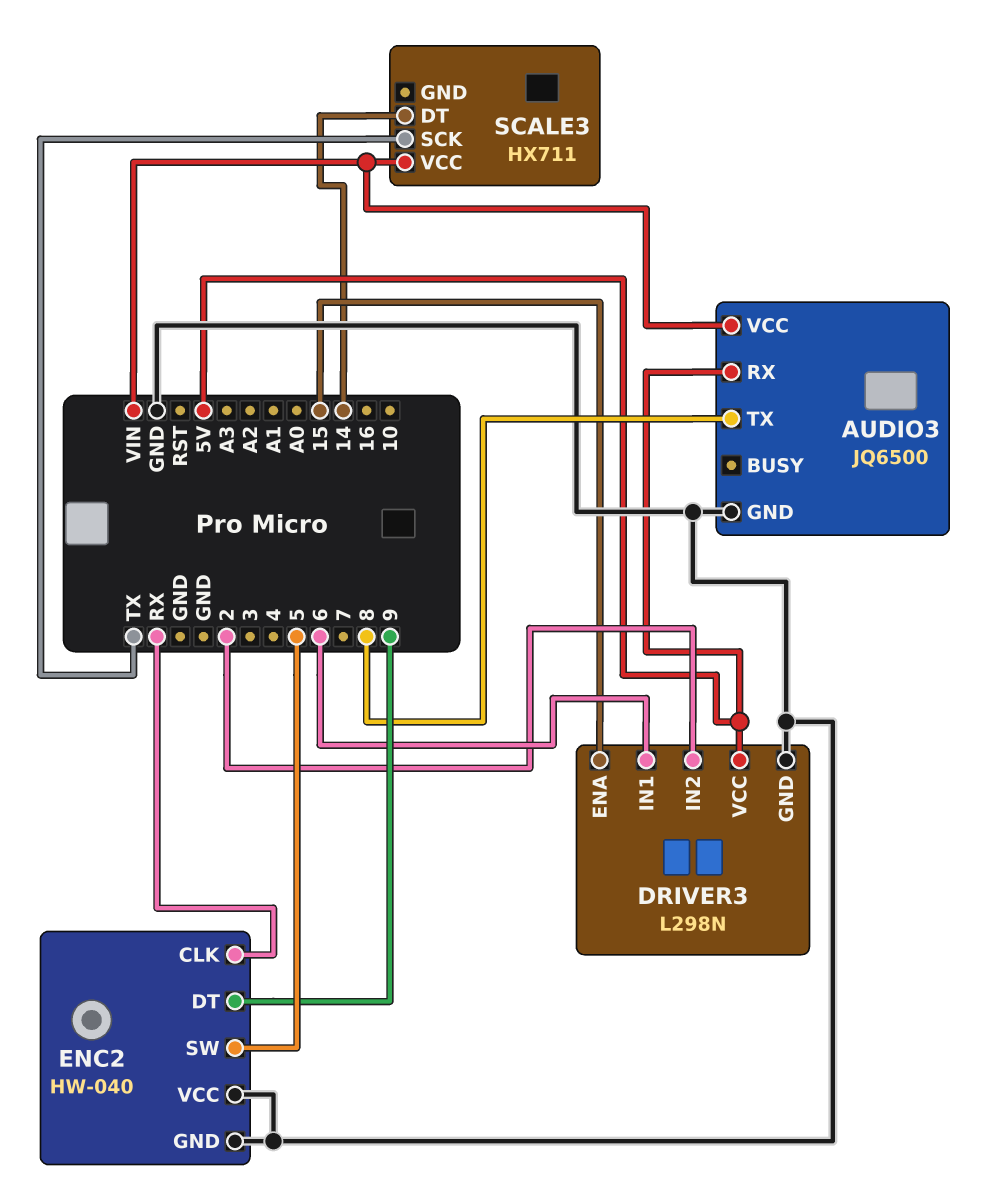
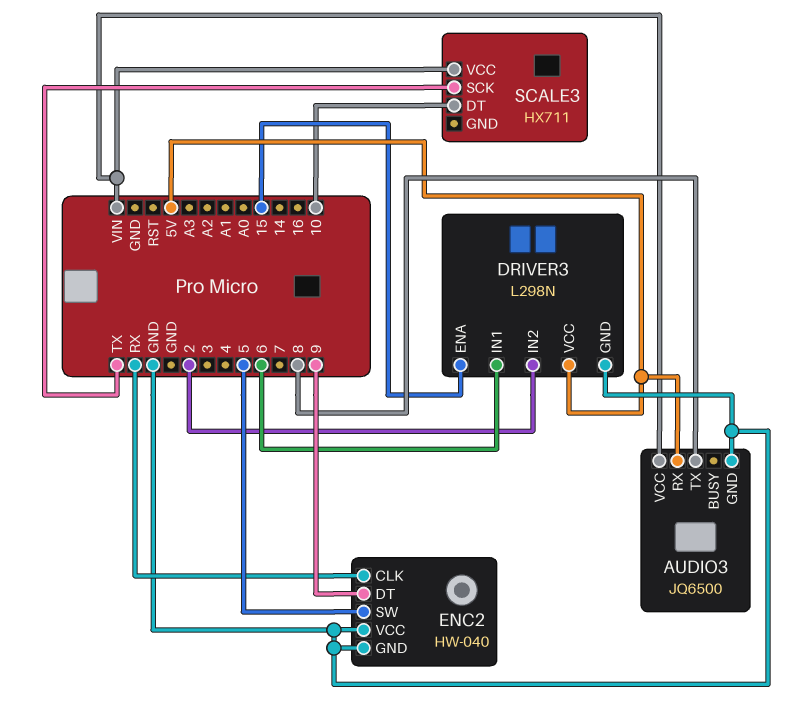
SCALE3 pin DT: 14 -> 10

